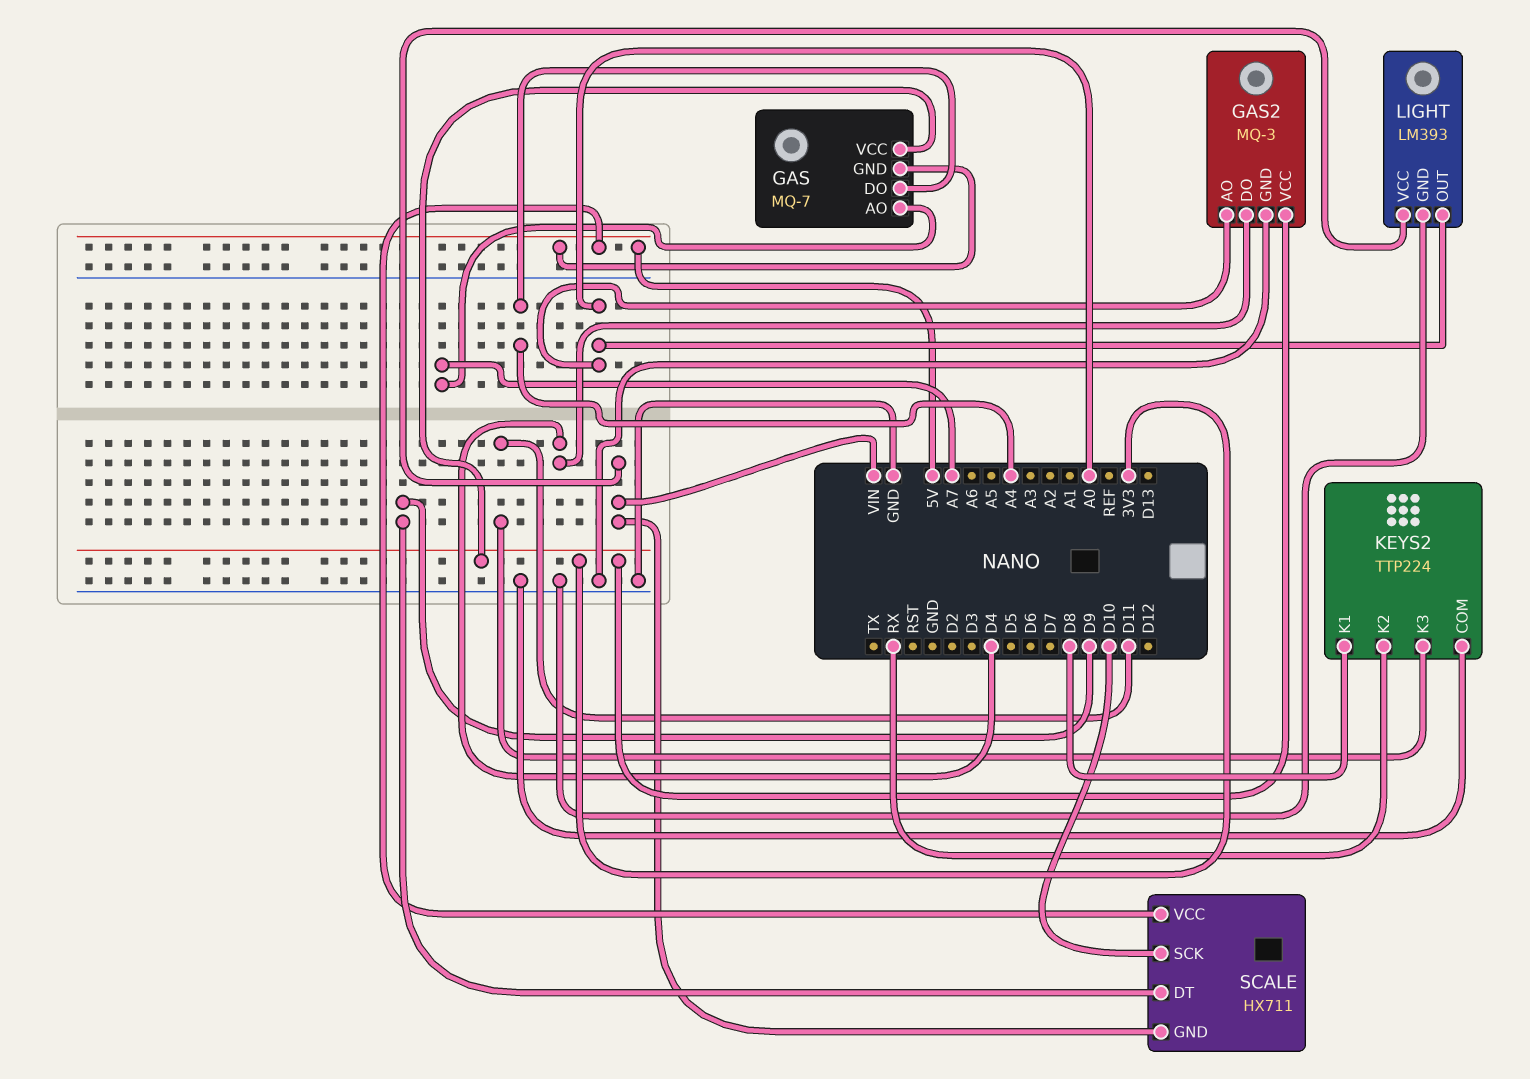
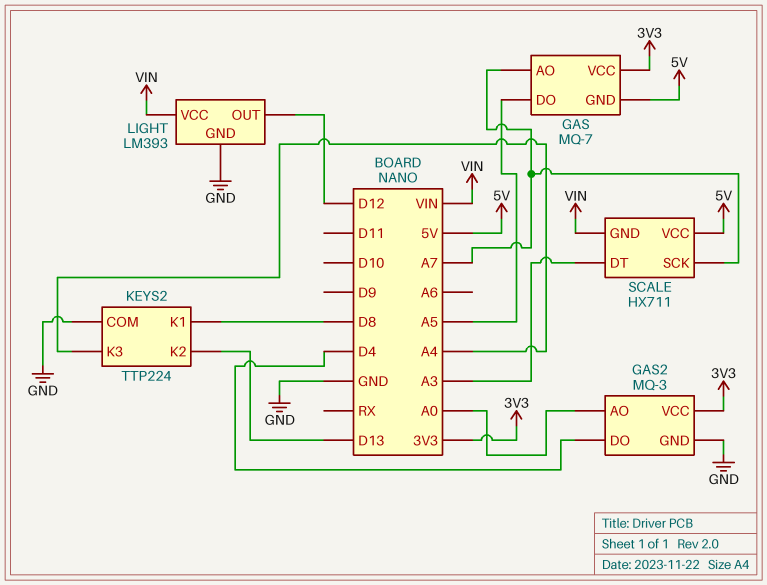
GAS pin DO: A4 -> A5
KEYS2 pin K2: RX -> D13
KEYS2 pin K3: D11 -> A4
LIGHT pin OUT: A0 -> D12
SCALE pin DT: D9 -> A3
SCALE pin SCK: D10 -> A7

